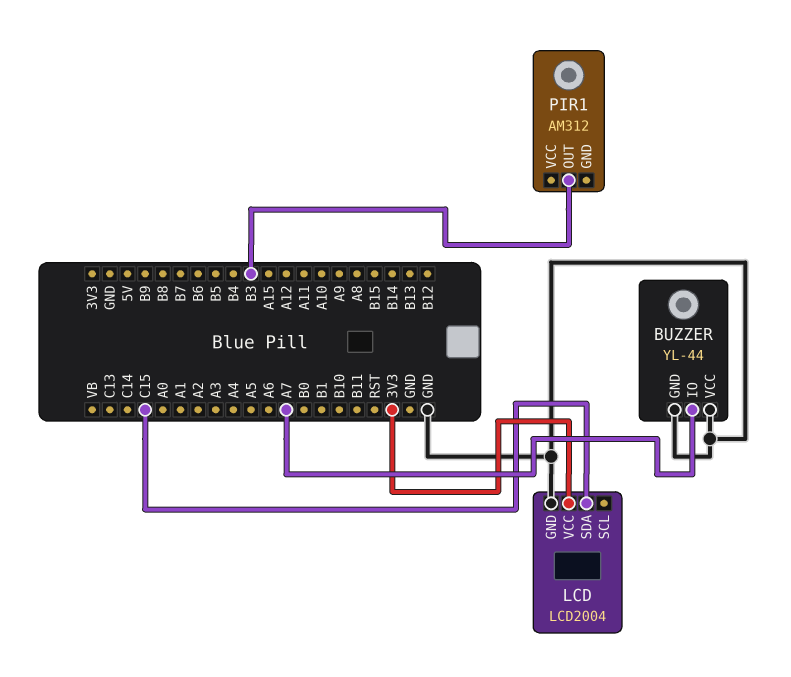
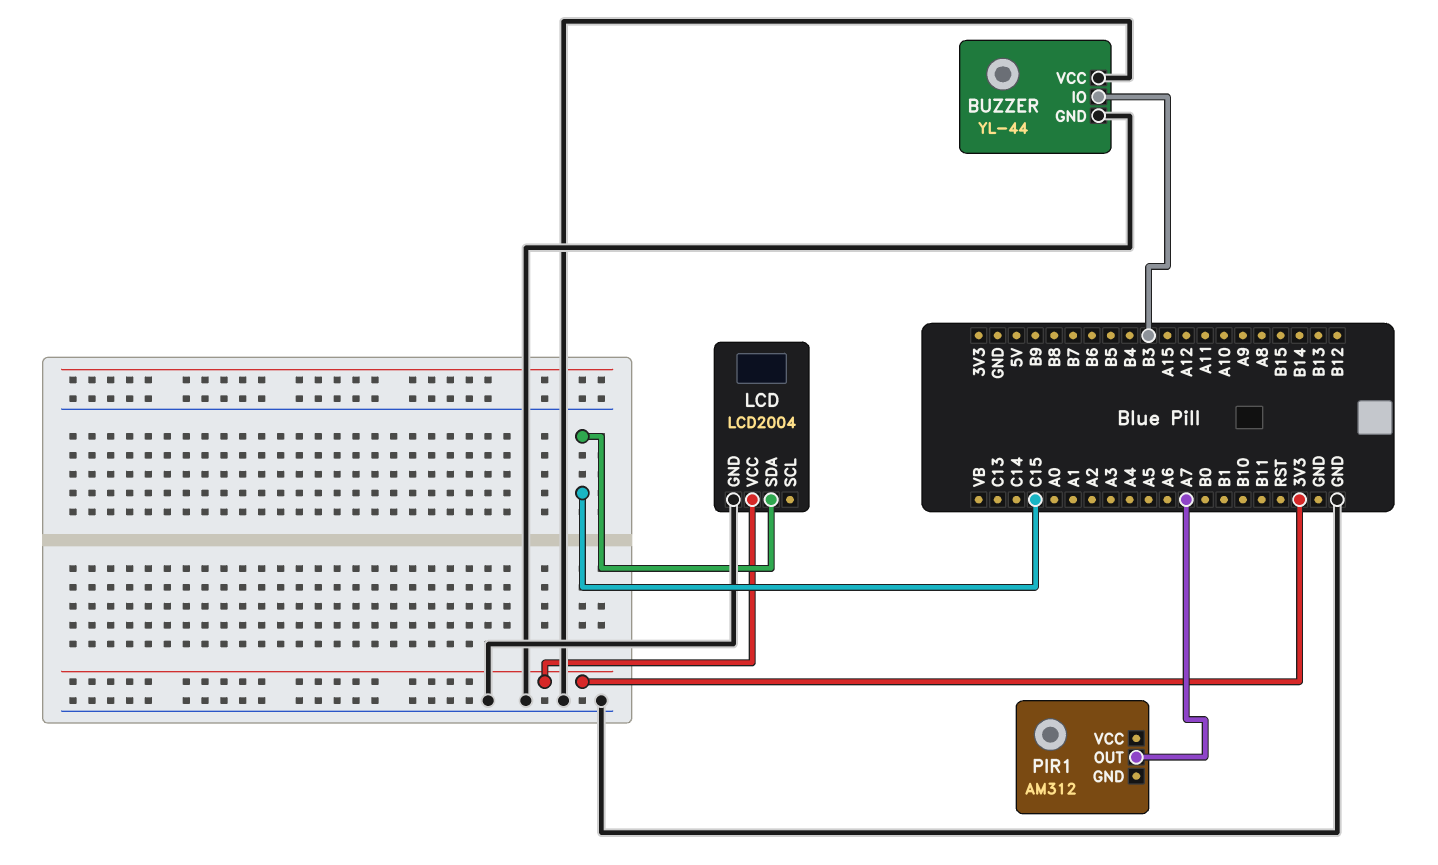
BUZZER pin IO: A7 -> B3
PIR1 pin OUT: B3 -> A7

